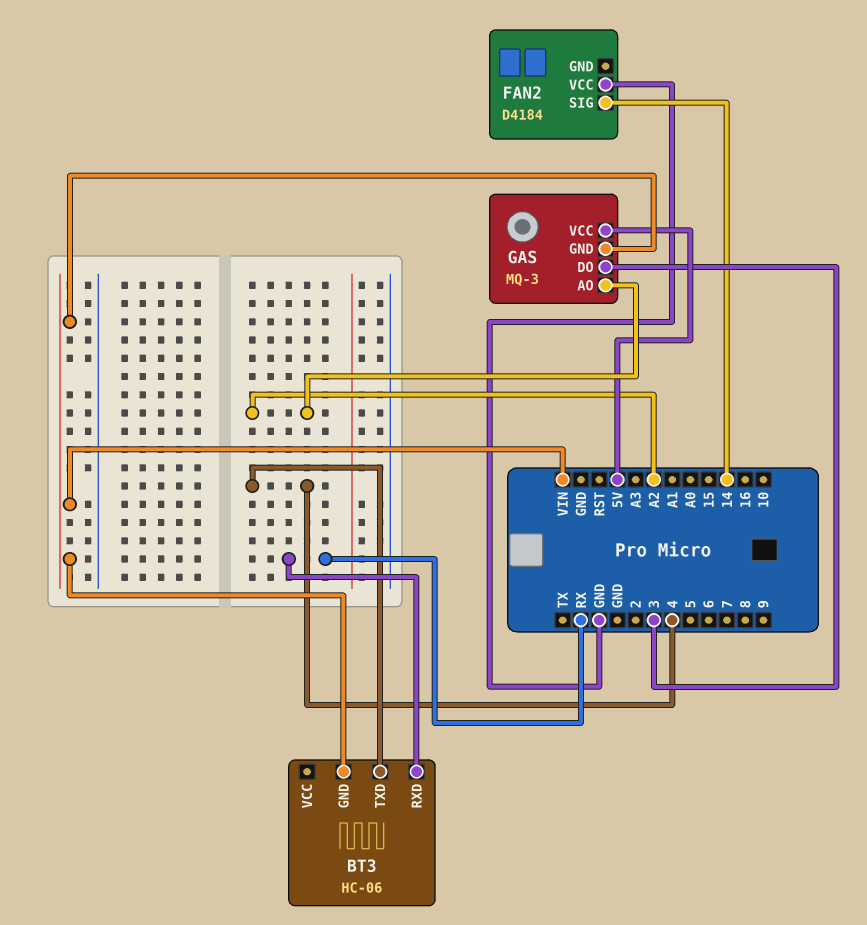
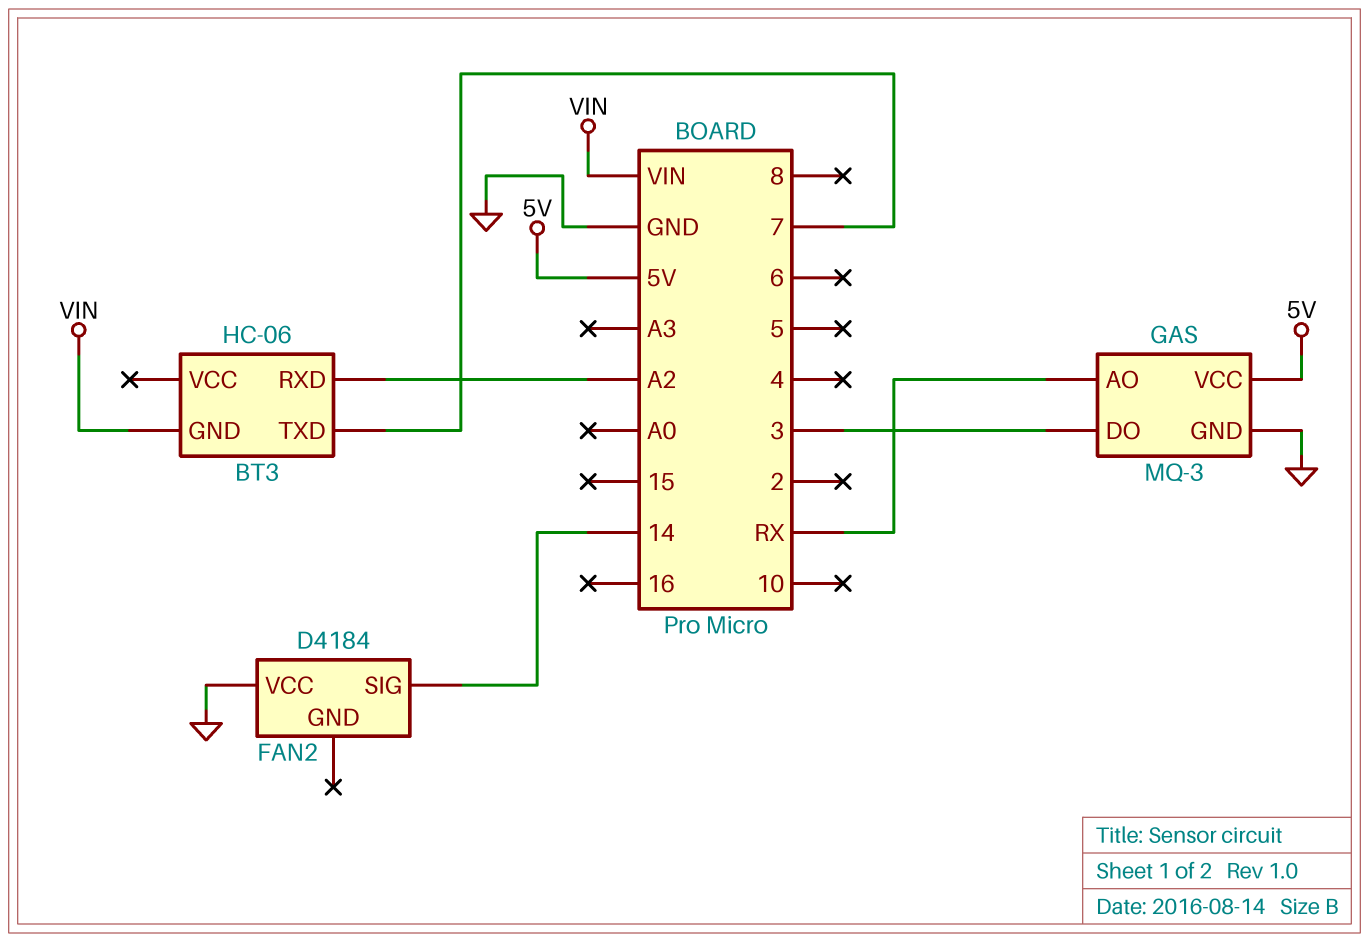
BT3 pin RXD: RX -> A2
BT3 pin TXD: 4 -> 7
GAS pin AO: A2 -> RX
GAS pin GND: VIN -> GND

